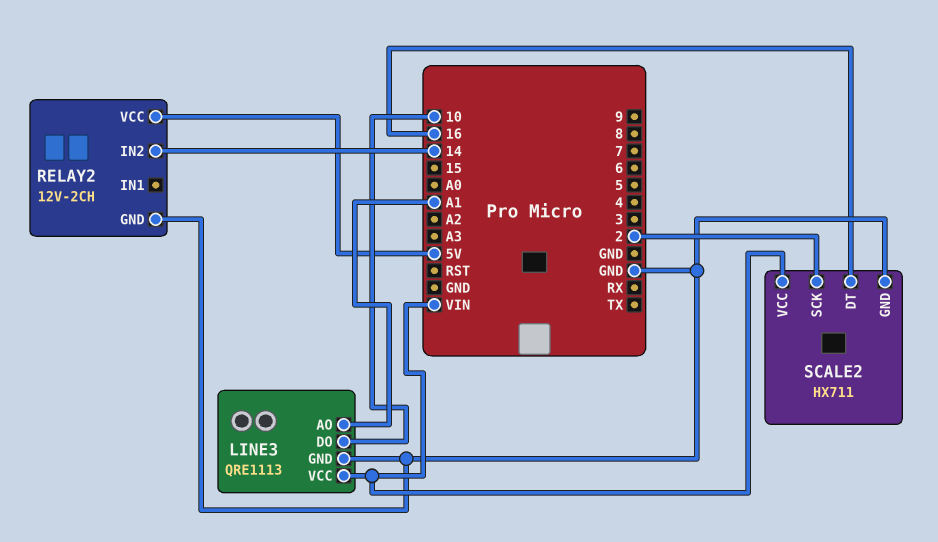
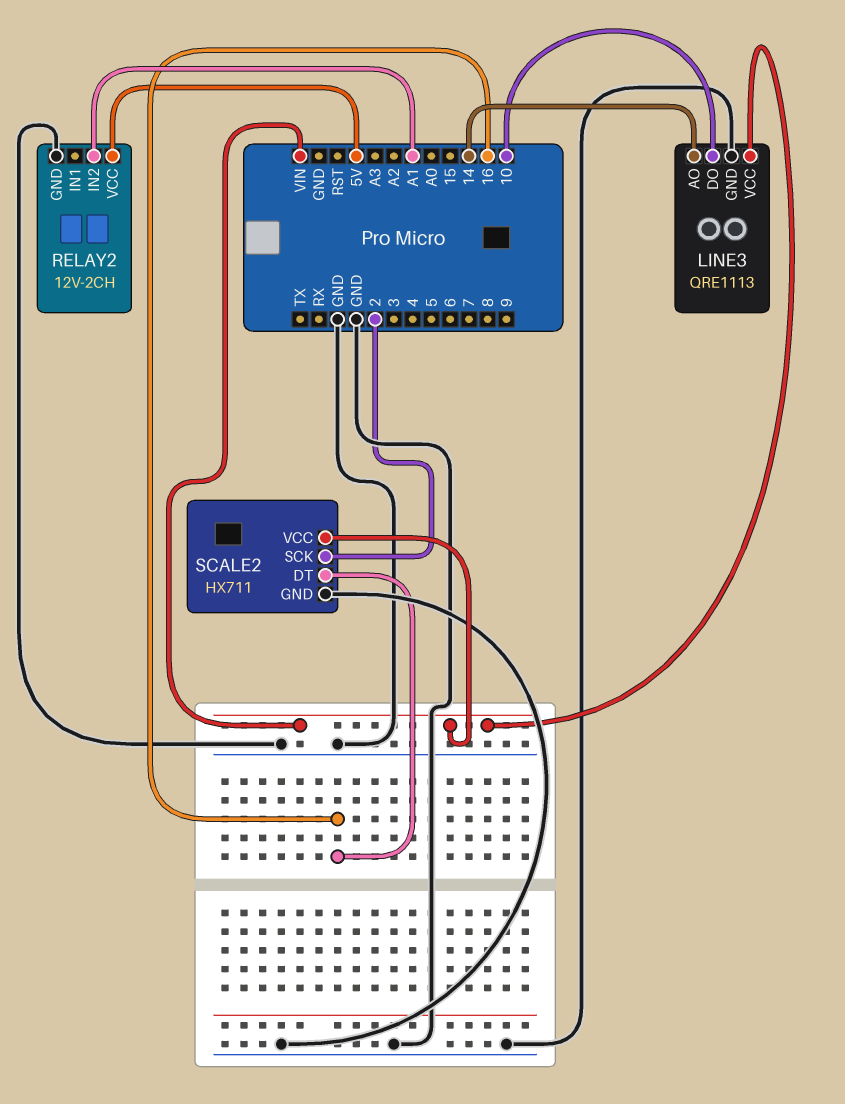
LINE3 pin AO: A1 -> 14
RELAY2 pin IN2: 14 -> A1

